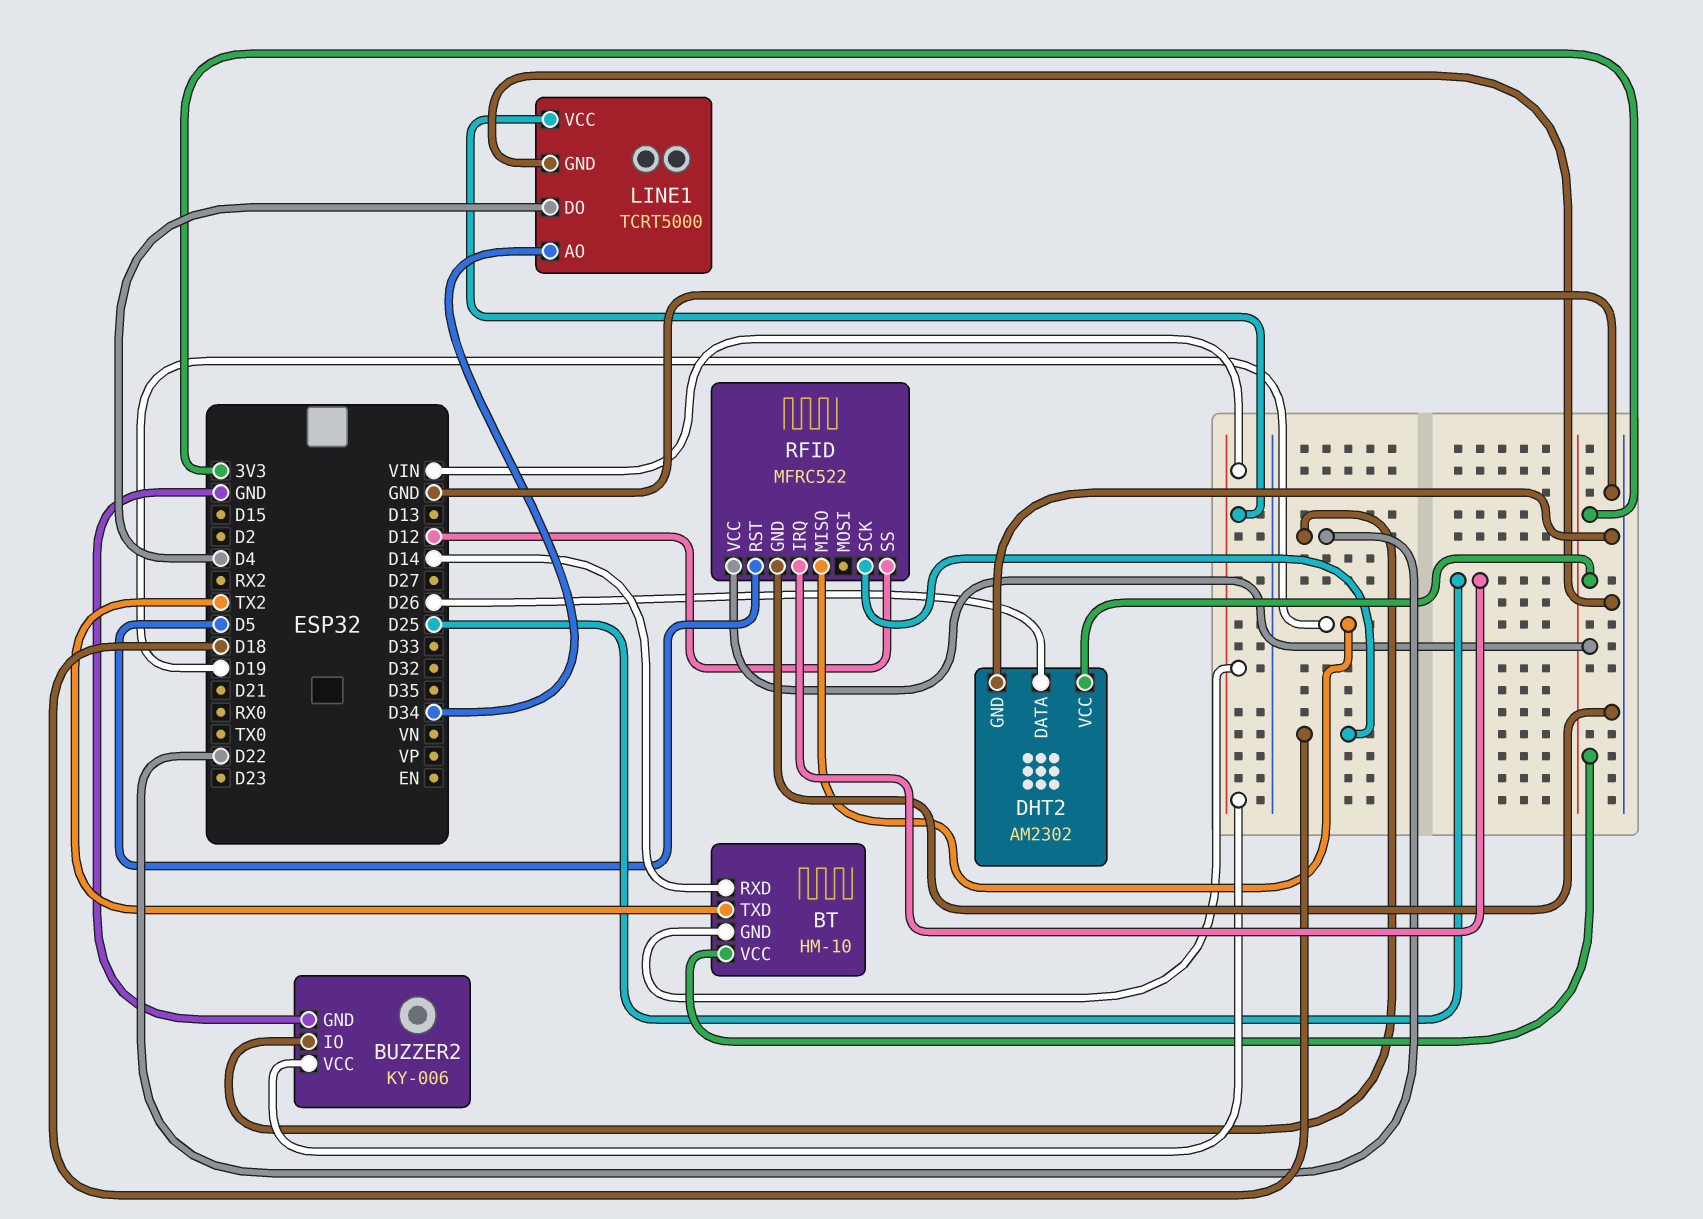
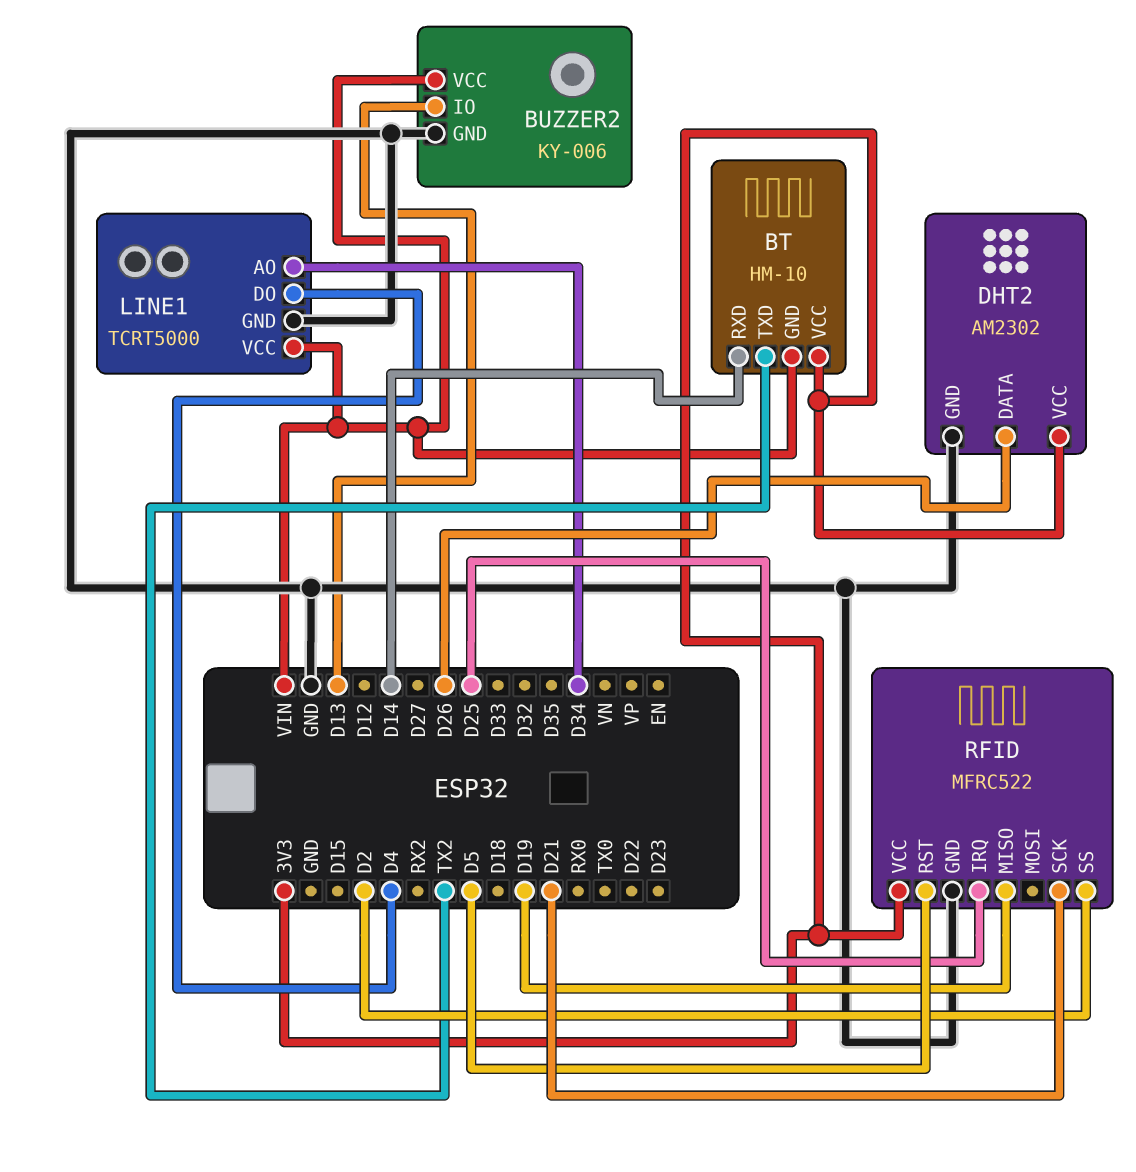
BUZZER2 pin IO: D22 -> D13
RFID pin SCK: D18 -> D21
RFID pin SS: D12 -> D2

